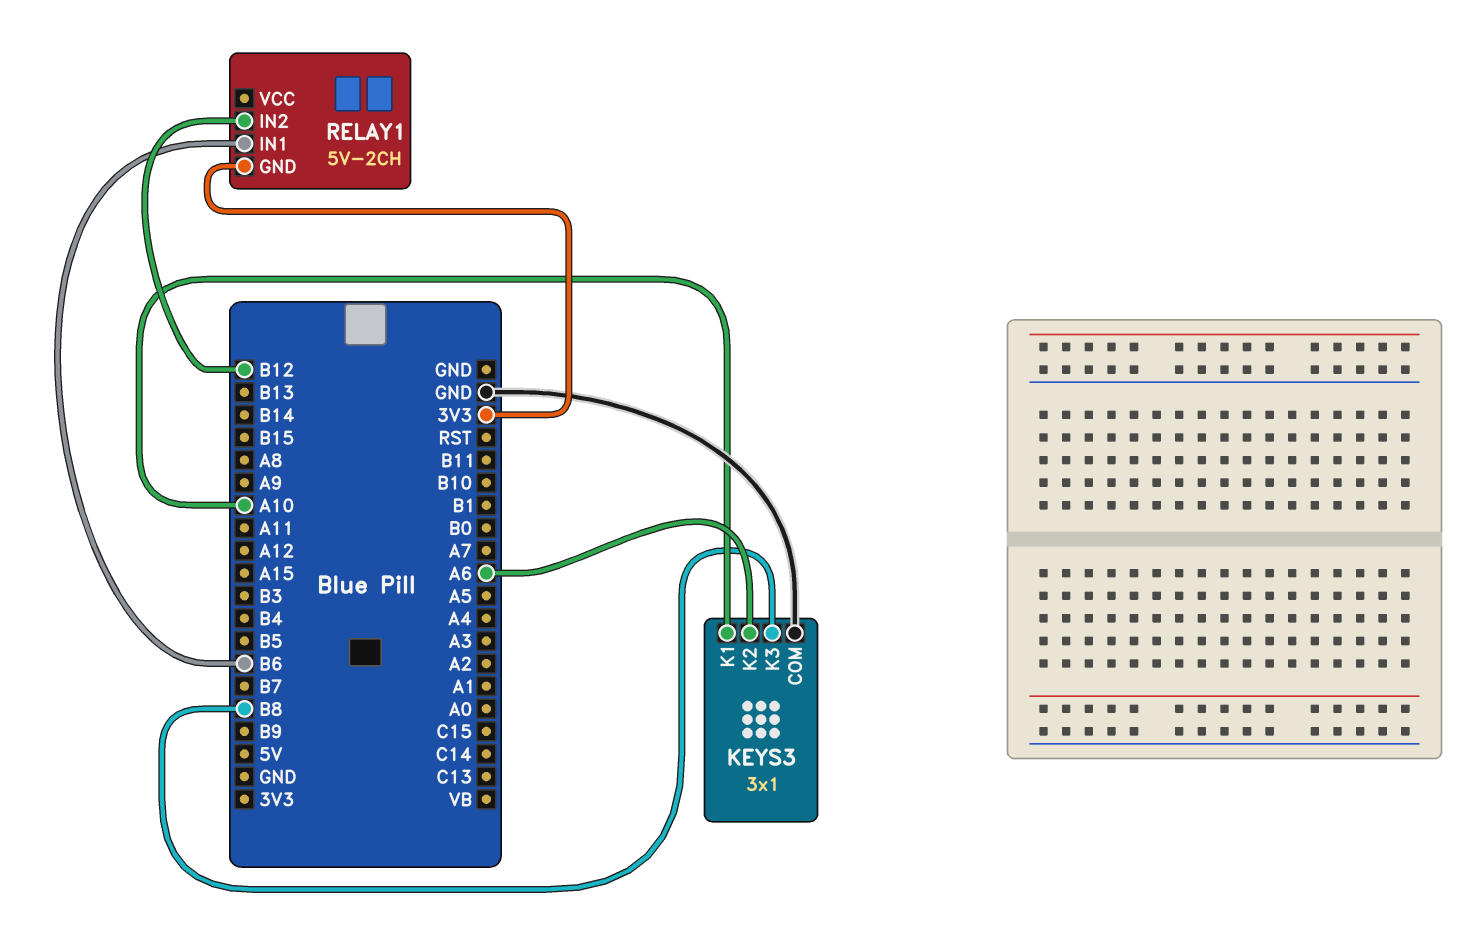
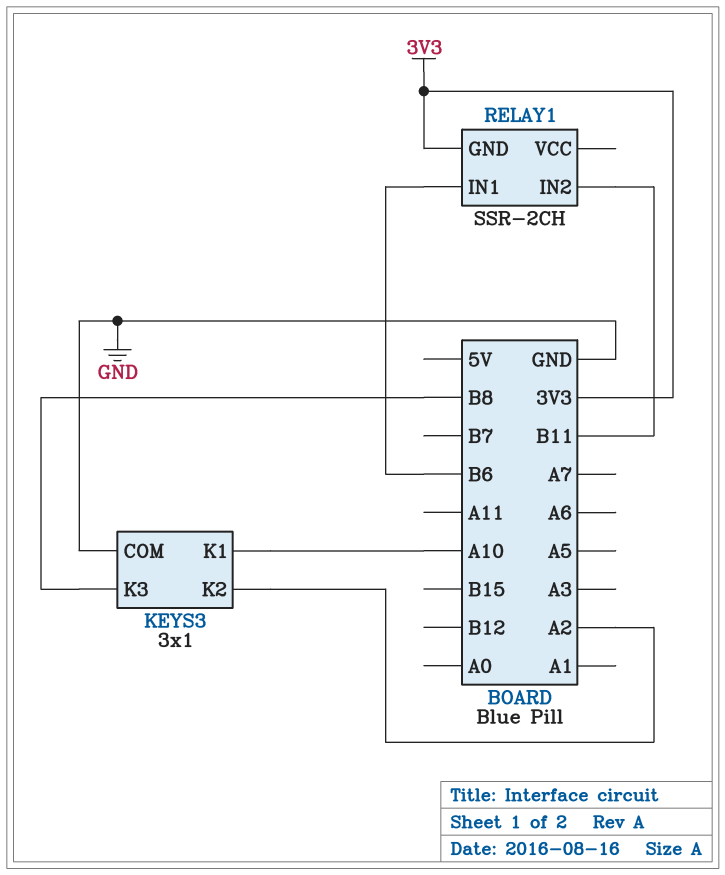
KEYS3 pin K2: A6 -> A2
RELAY1: 5V-2CH -> SSR-2CH
RELAY1 pin IN2: B12 -> B11

